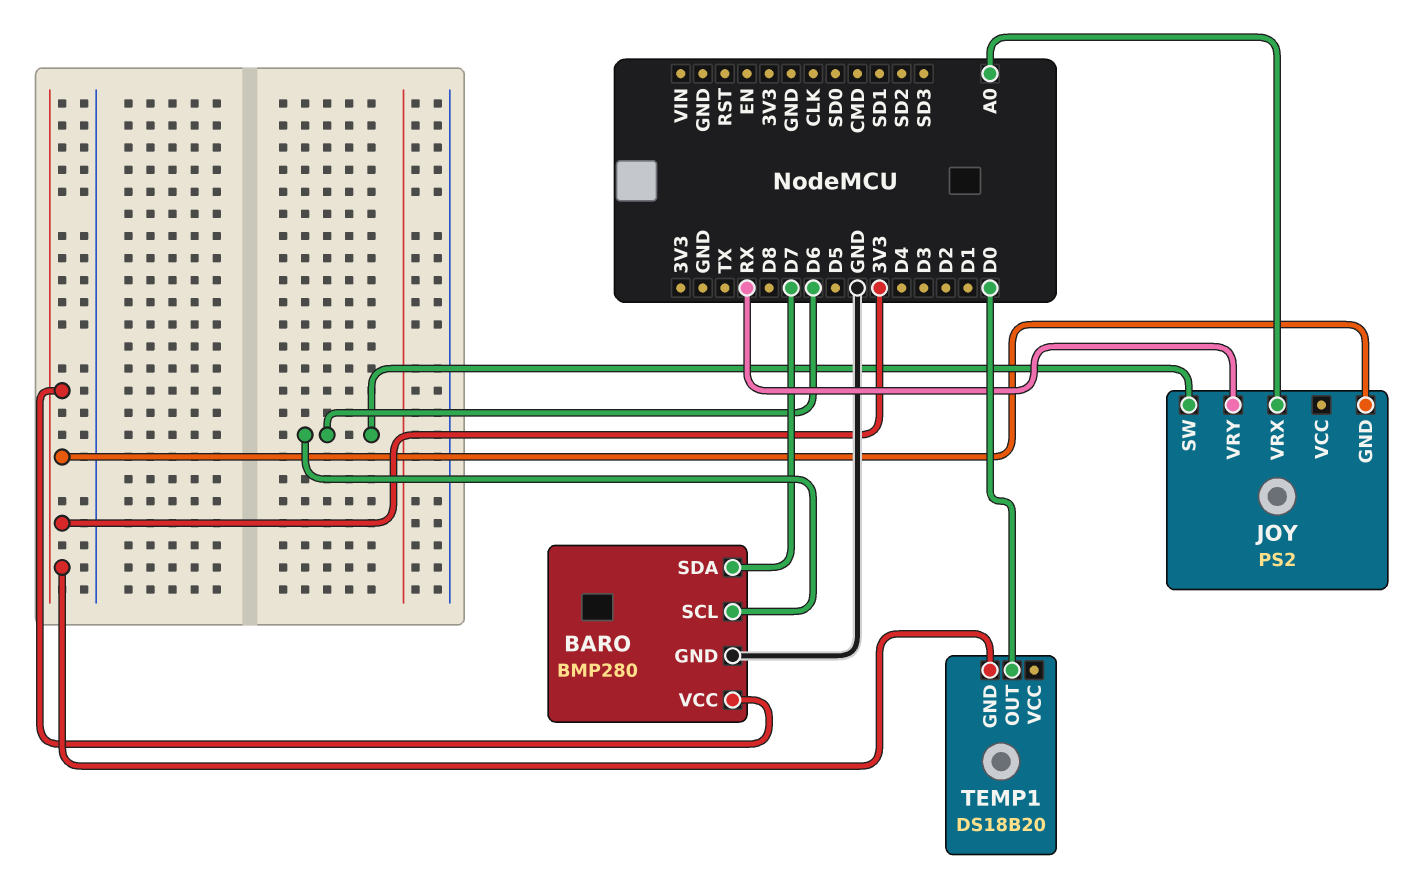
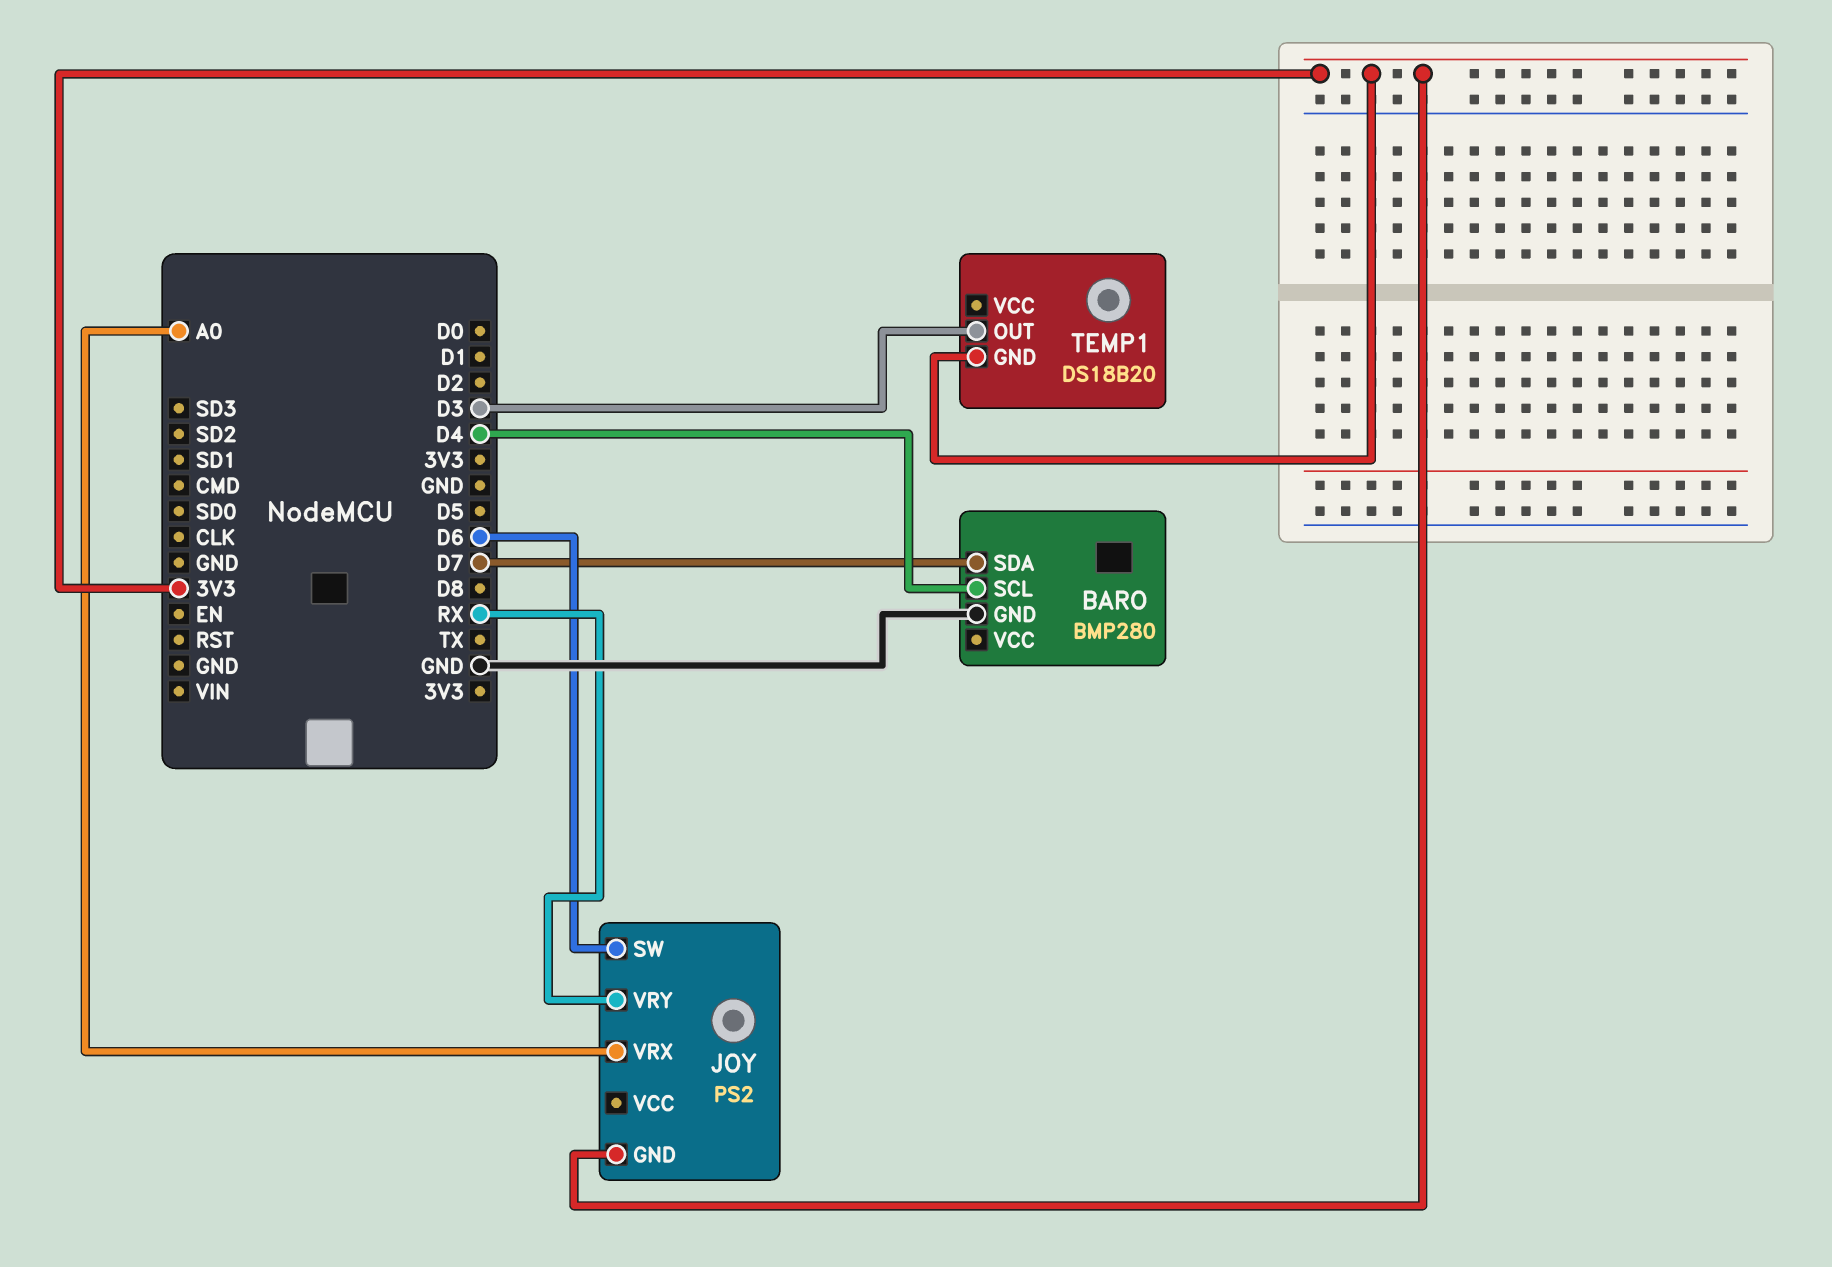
BARO pin SCL: D6 -> D4
BARO pin VCC: 3V3 -> none
TEMP1 pin OUT: D0 -> D3

